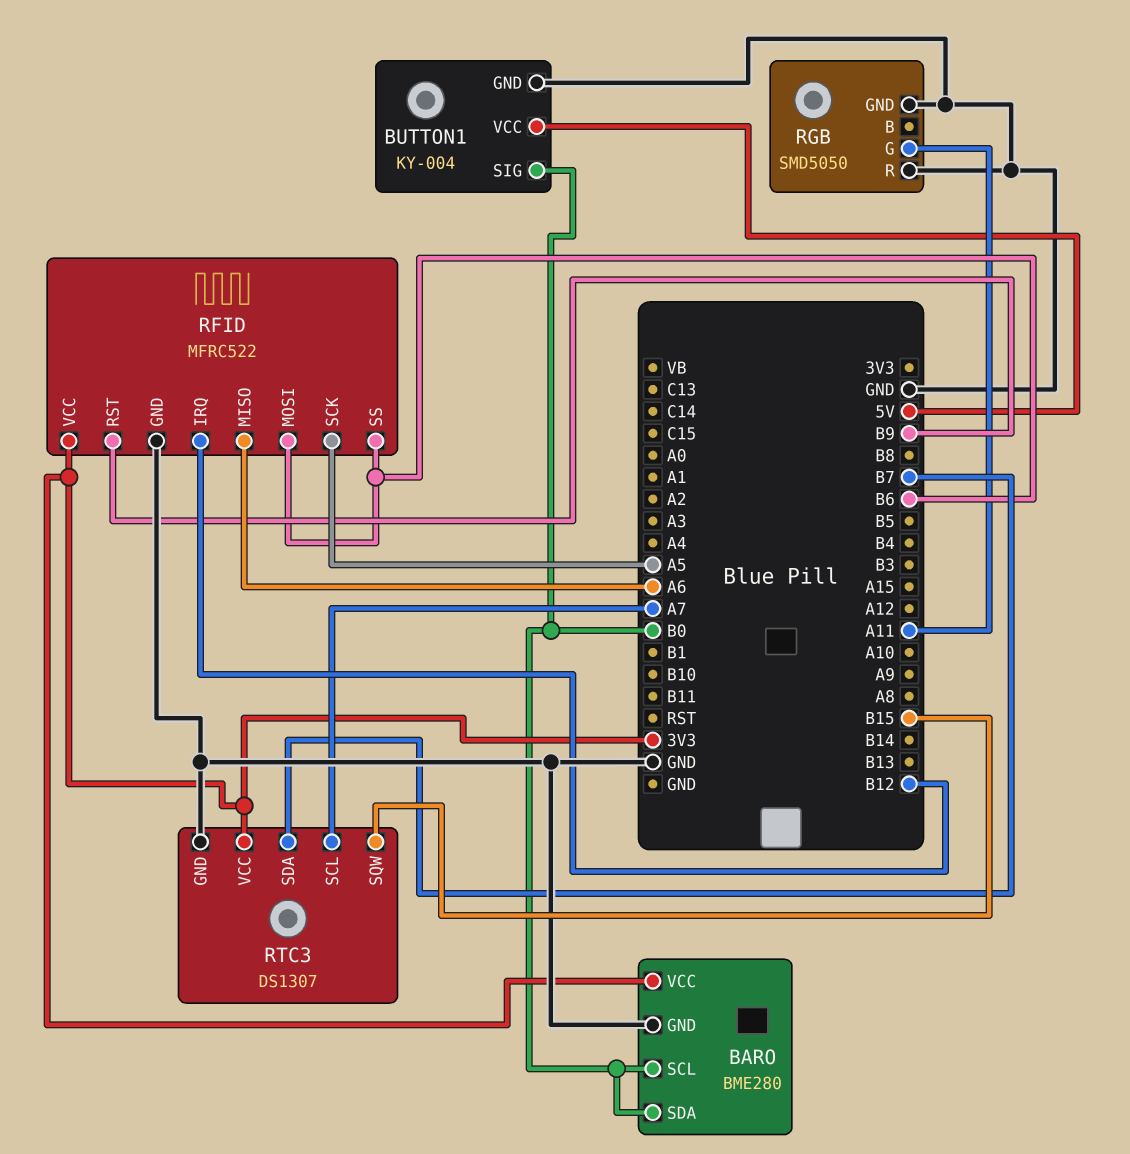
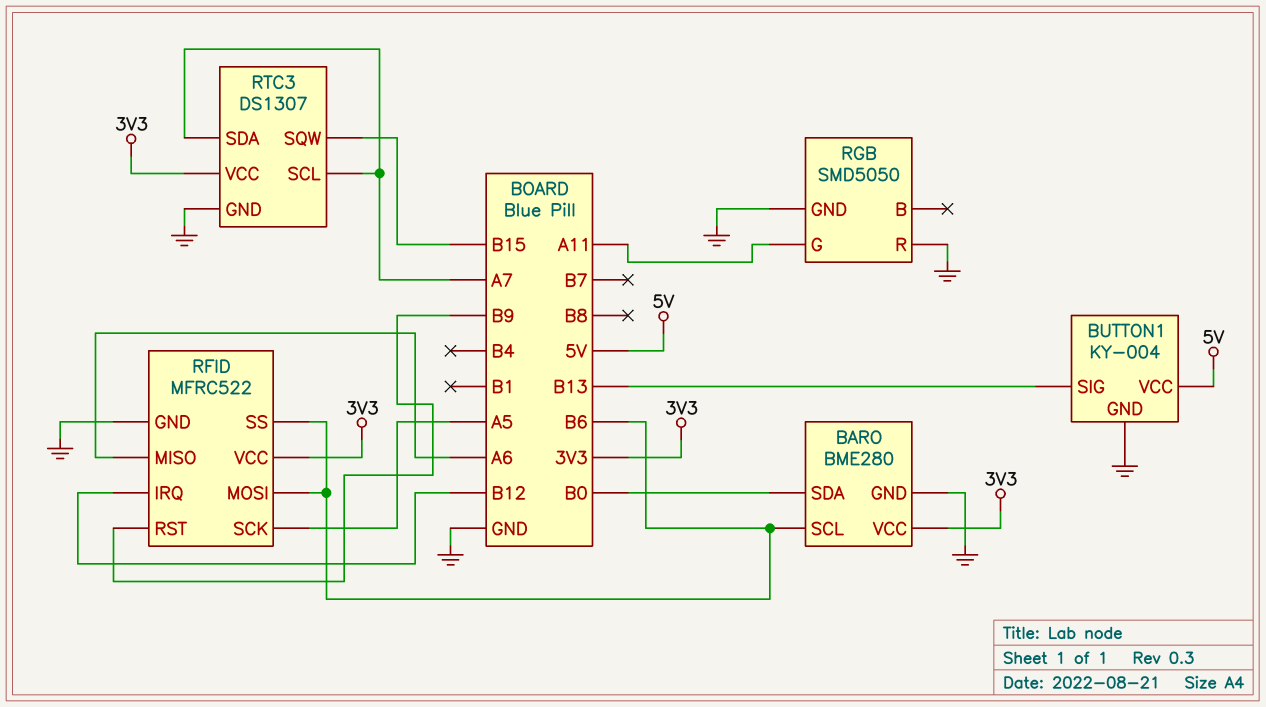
BARO pin SCL: B0 -> B6
BUTTON1 pin SIG: B0 -> B13
RTC3 pin SDA: B7 -> A7

